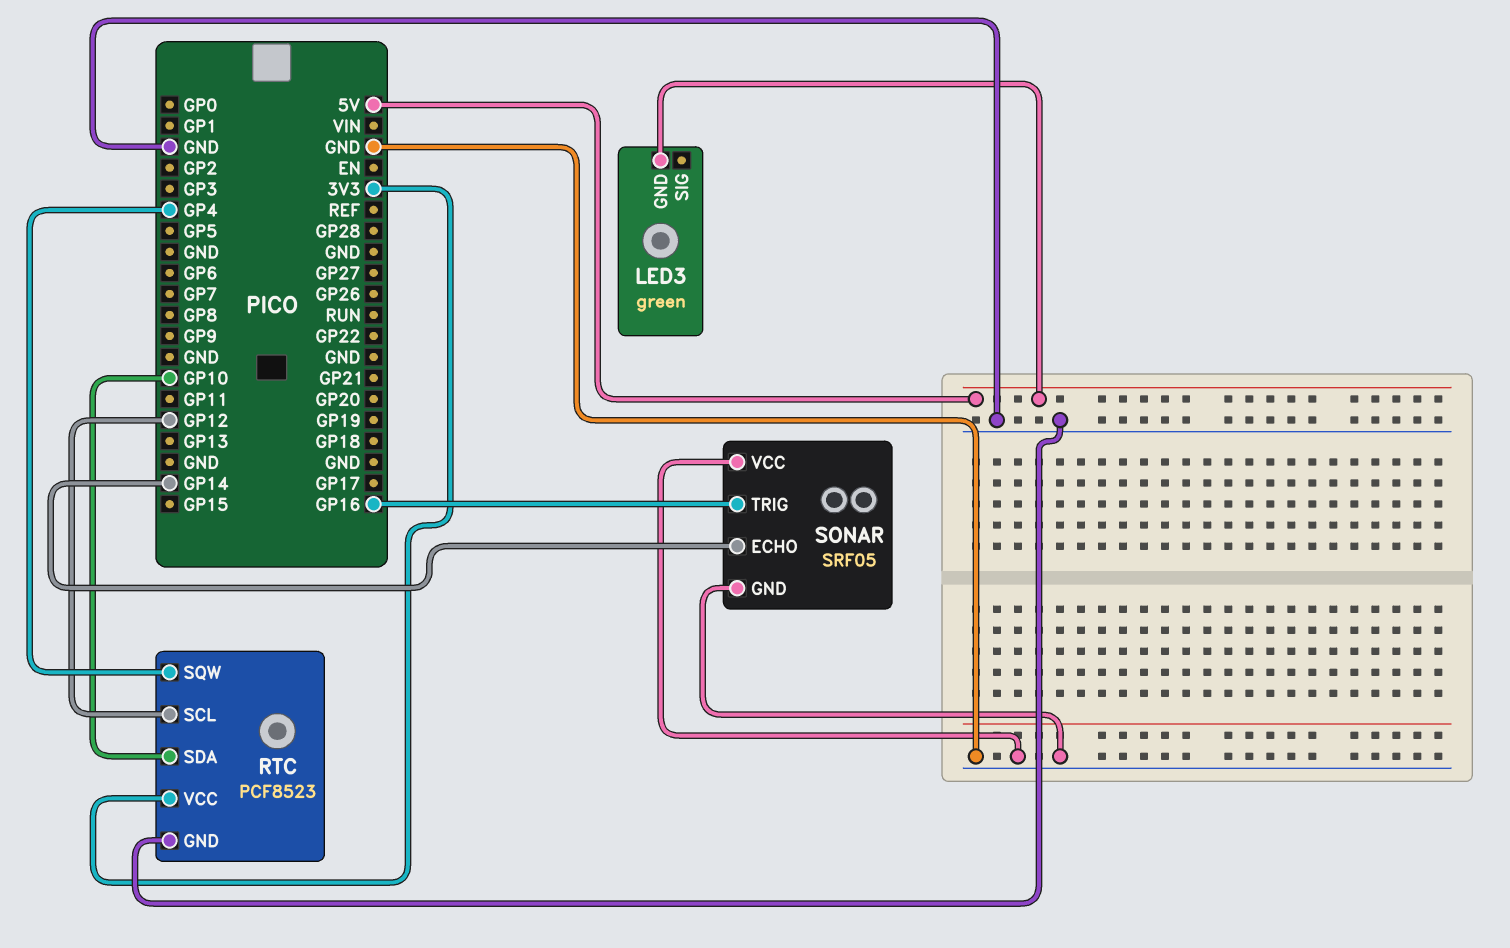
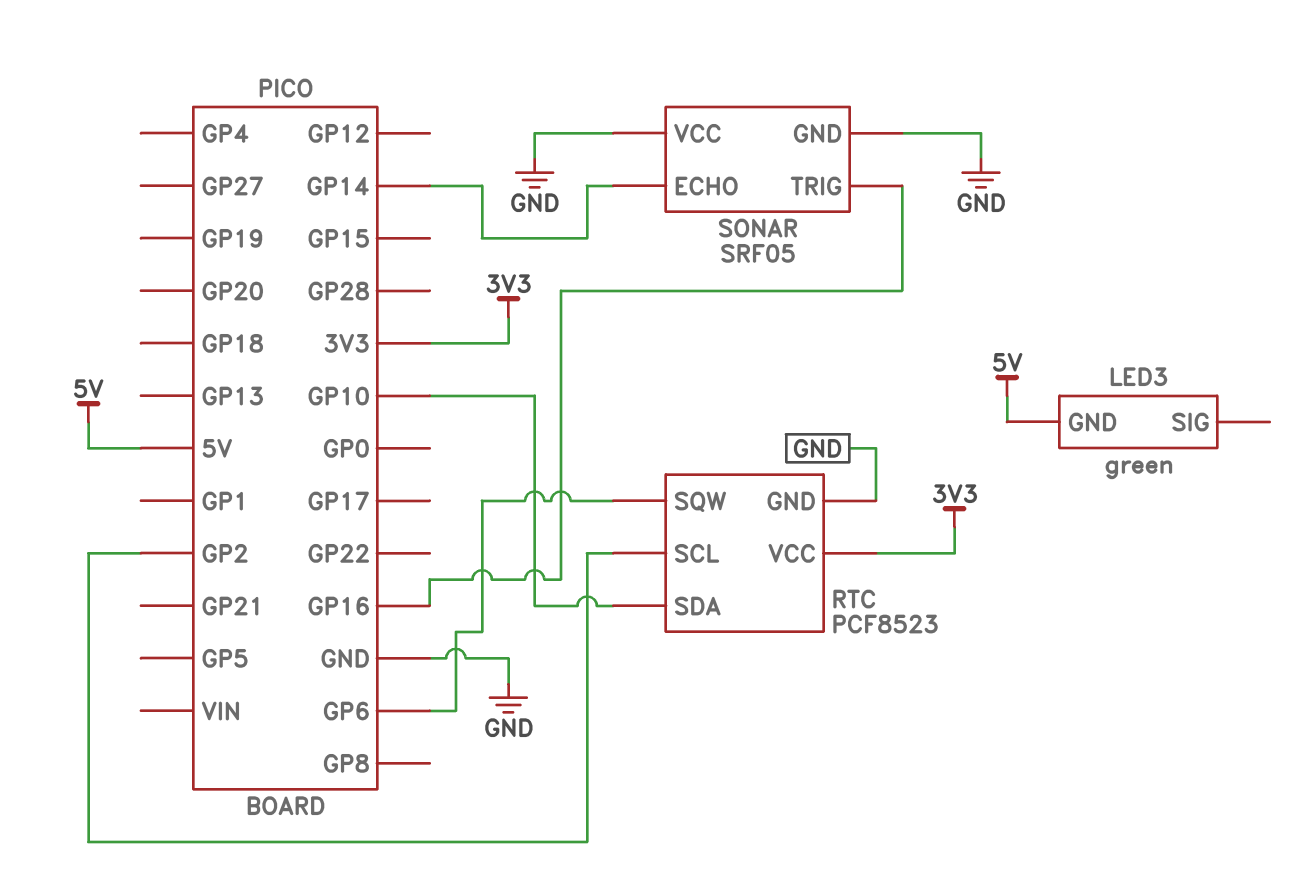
RTC pin SCL: GP12 -> GP2
RTC pin SQW: GP4 -> GP6

